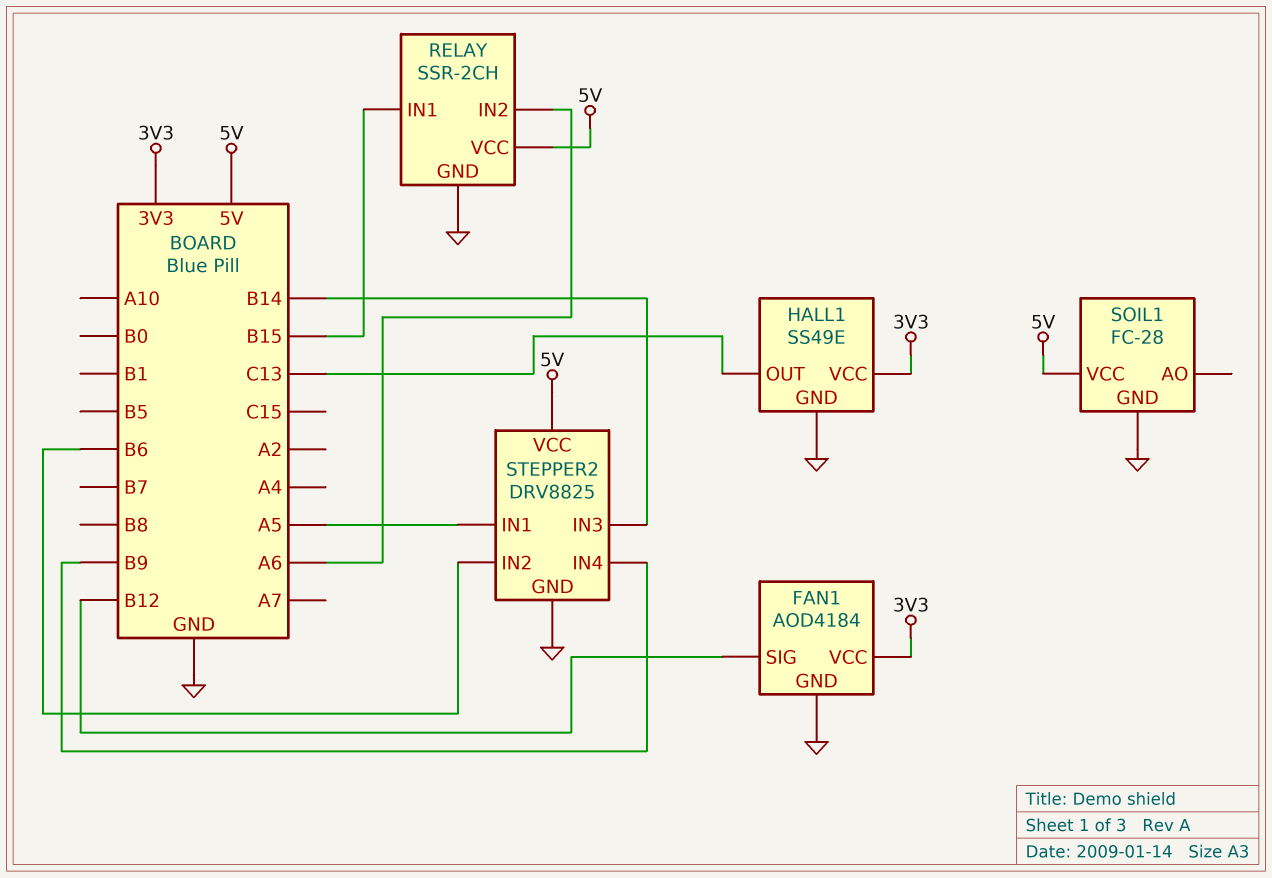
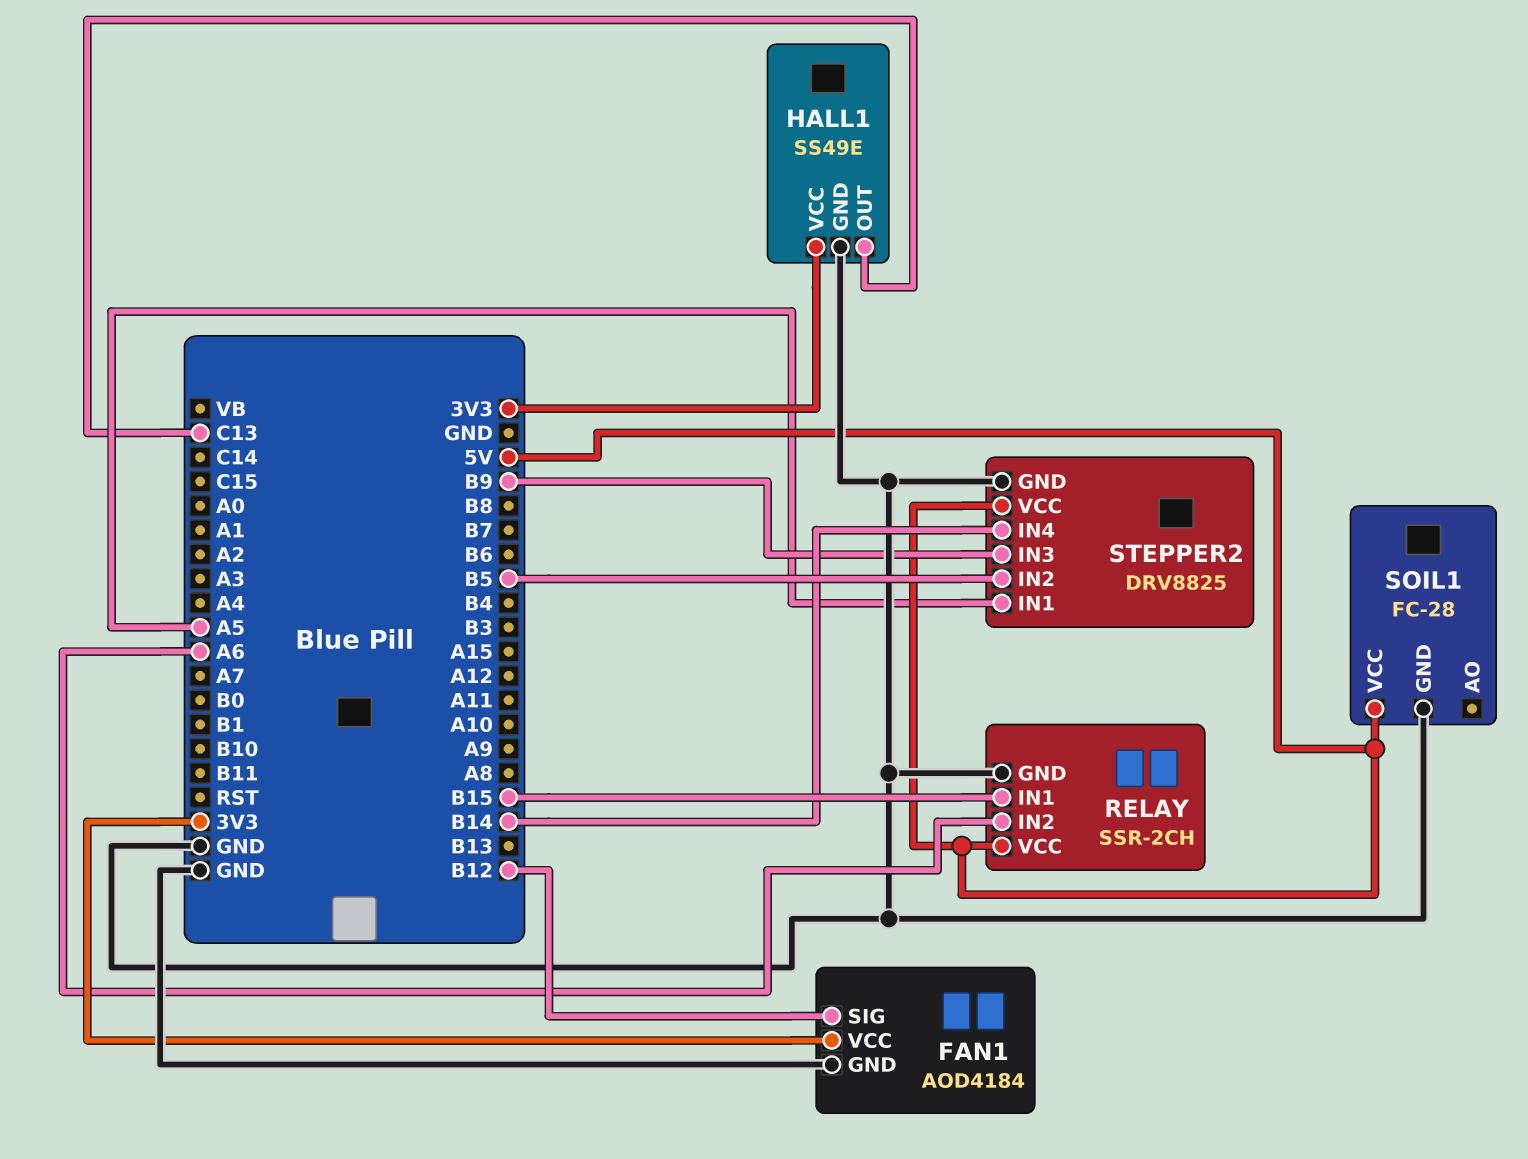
STEPPER2 pin IN2: B6 -> B5
STEPPER2 pin IN3: B14 -> B9
STEPPER2 pin IN4: B9 -> B14

